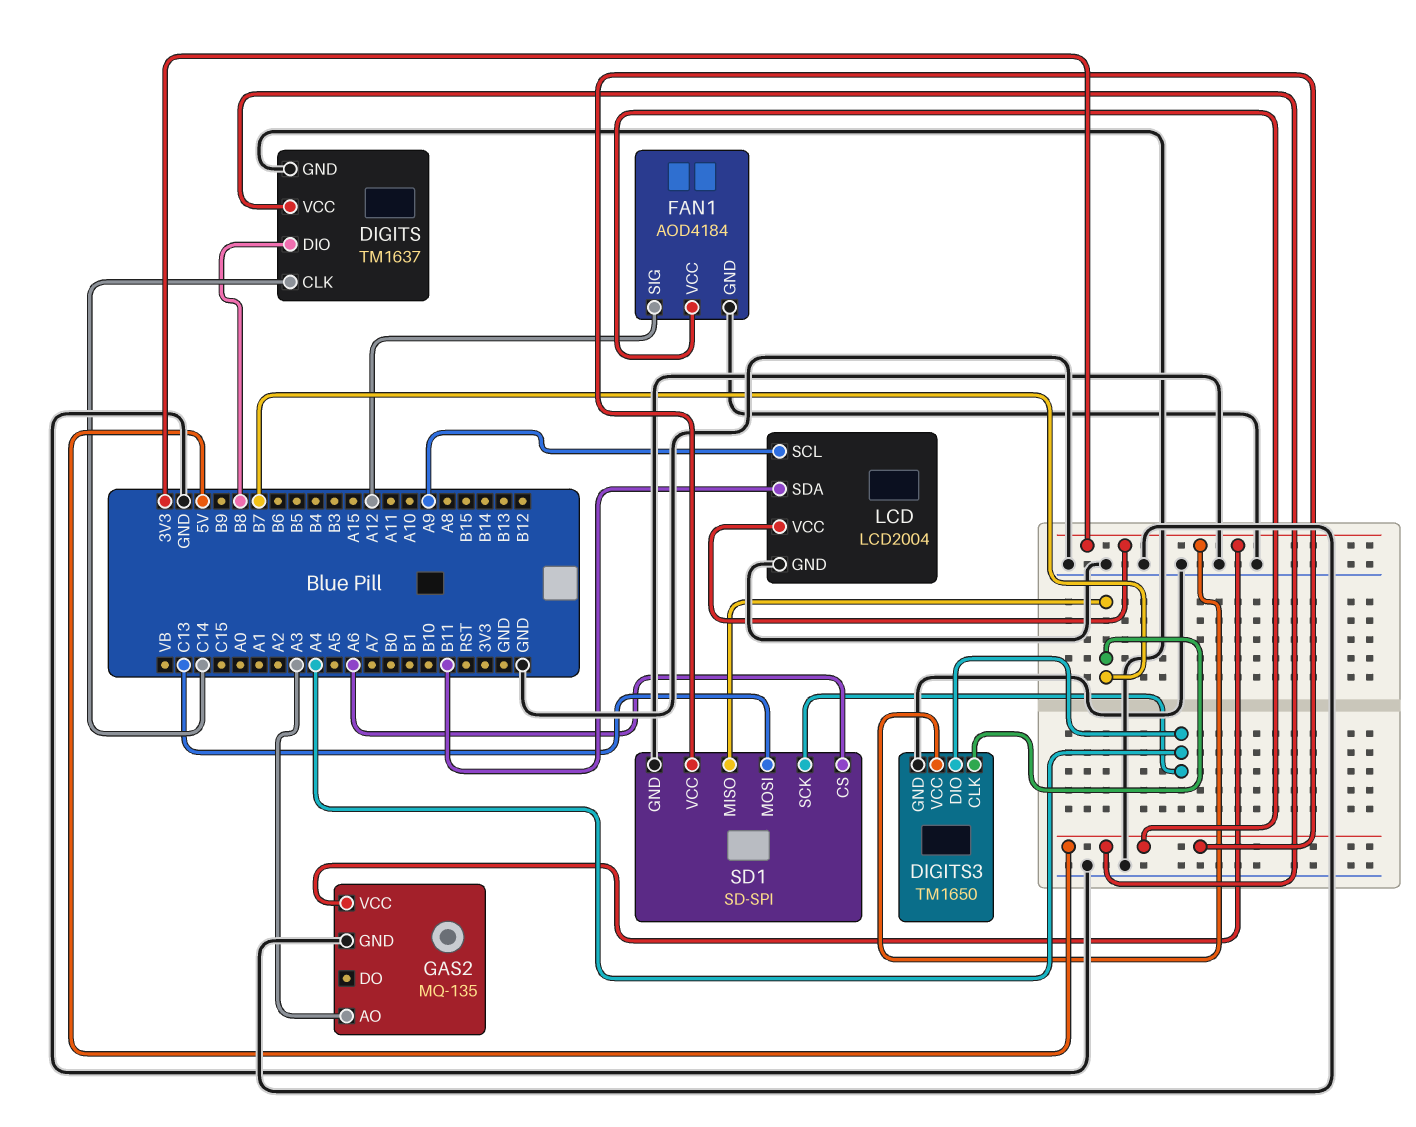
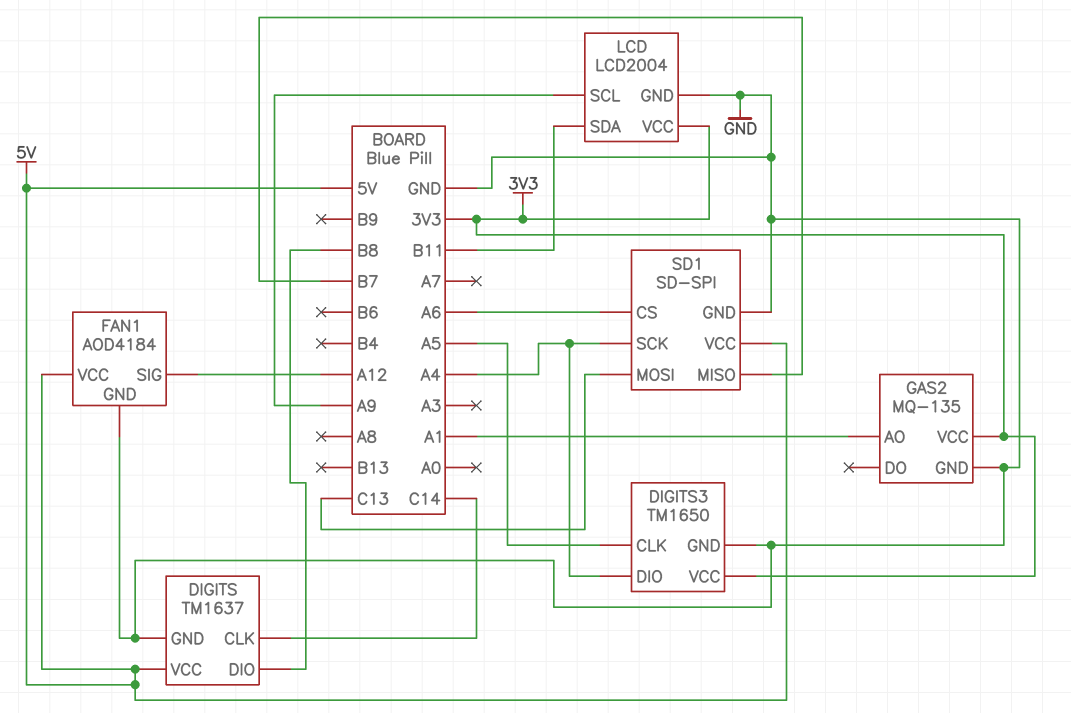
DIGITS3 pin CLK: B7 -> A5
GAS2 pin AO: A3 -> A1

